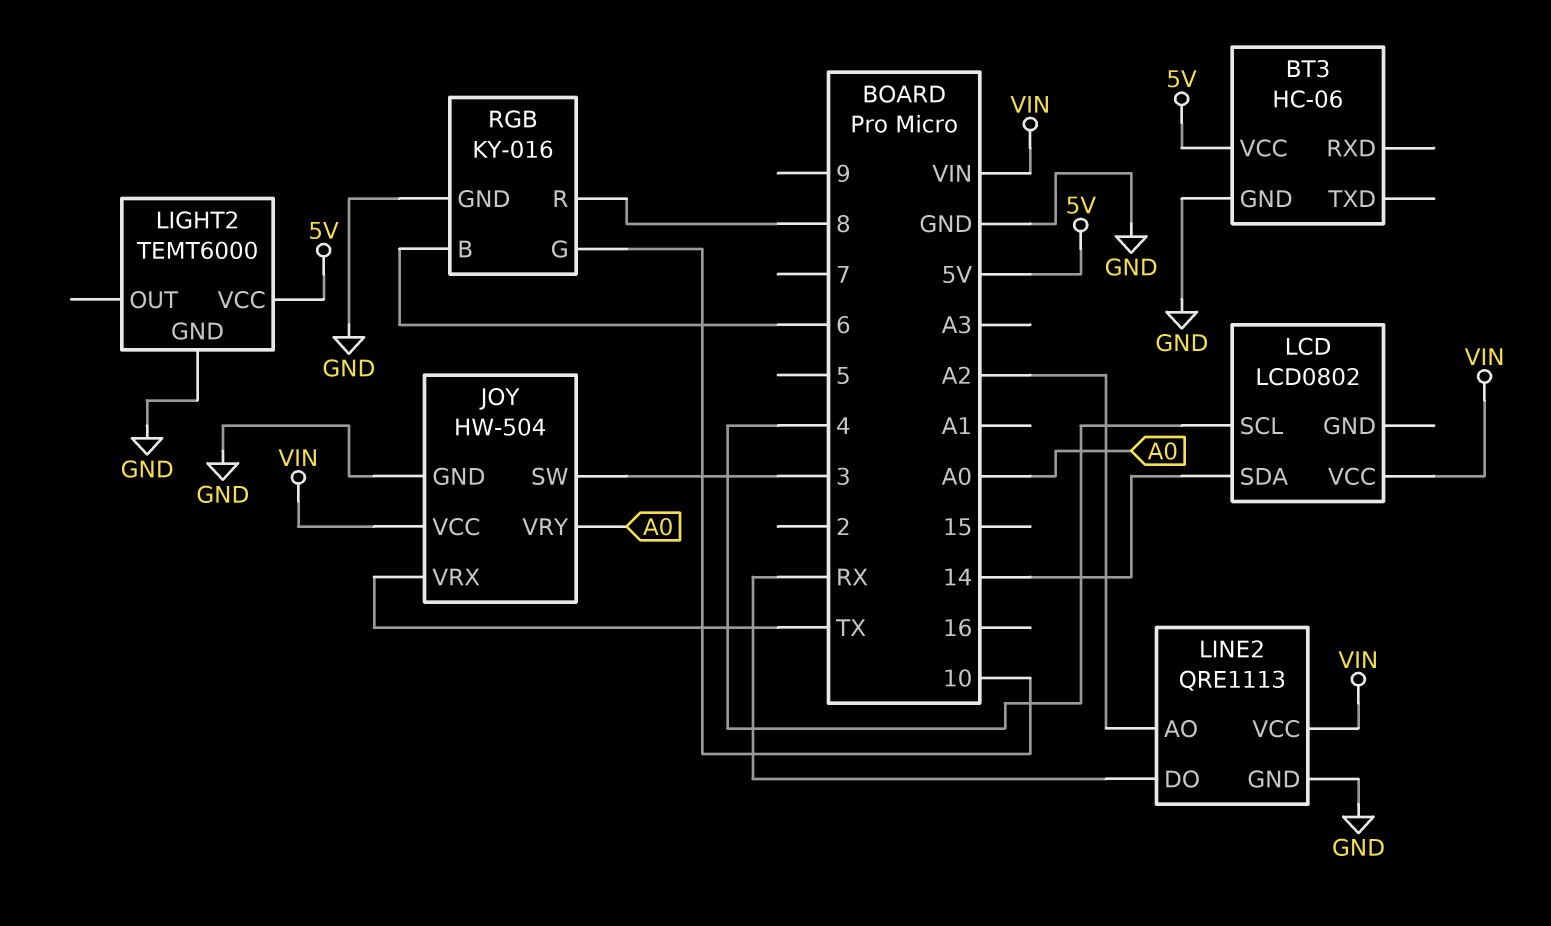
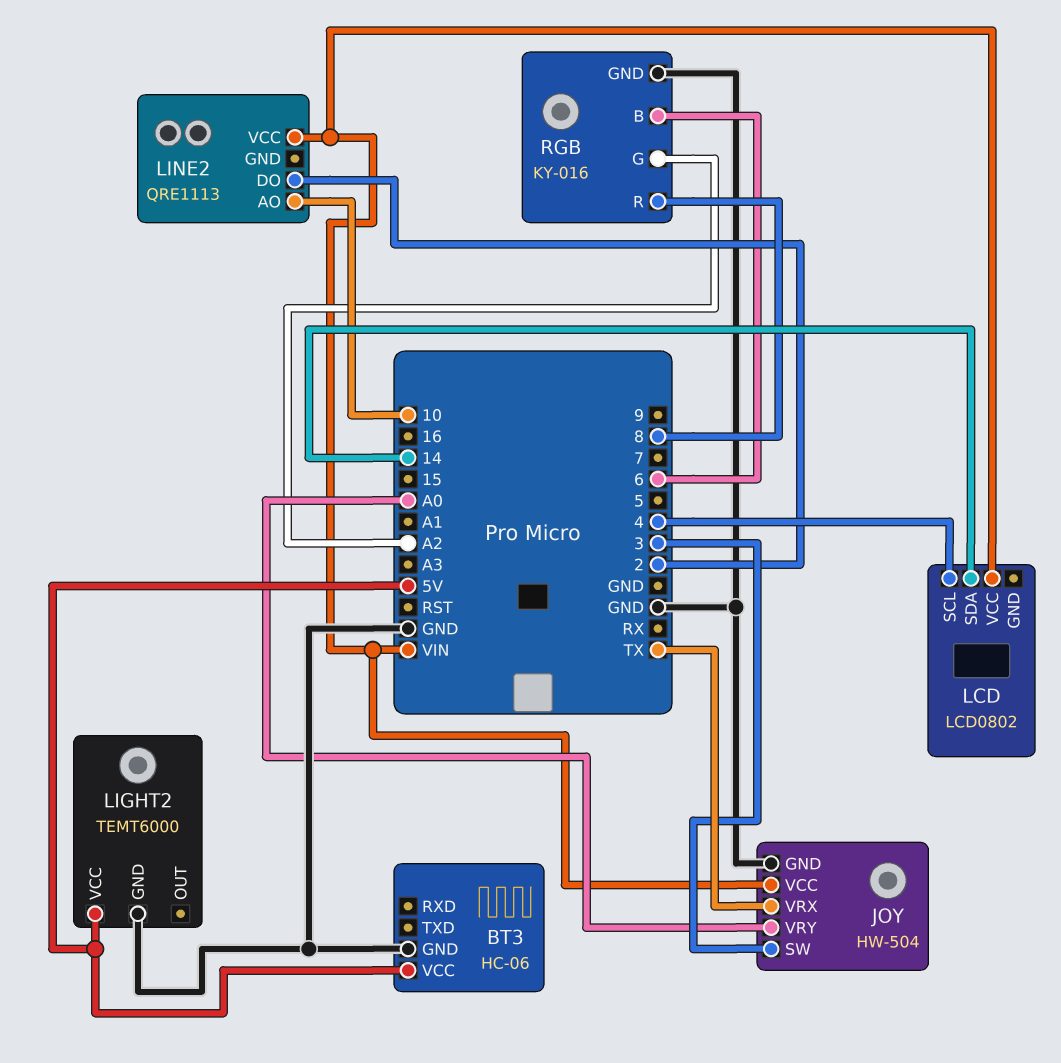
LINE2 pin AO: A2 -> 10
LINE2 pin DO: RX -> 2
LINE2 pin GND: GND -> none
RGB pin G: 10 -> A2

